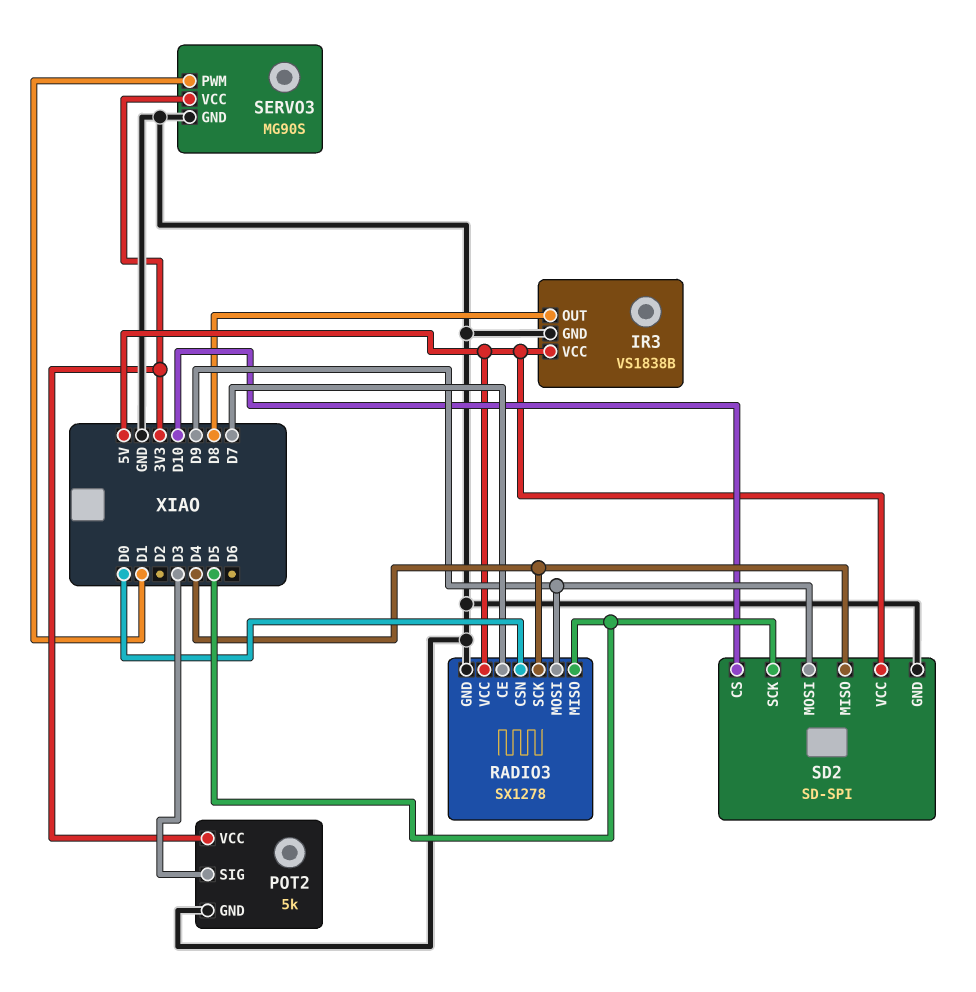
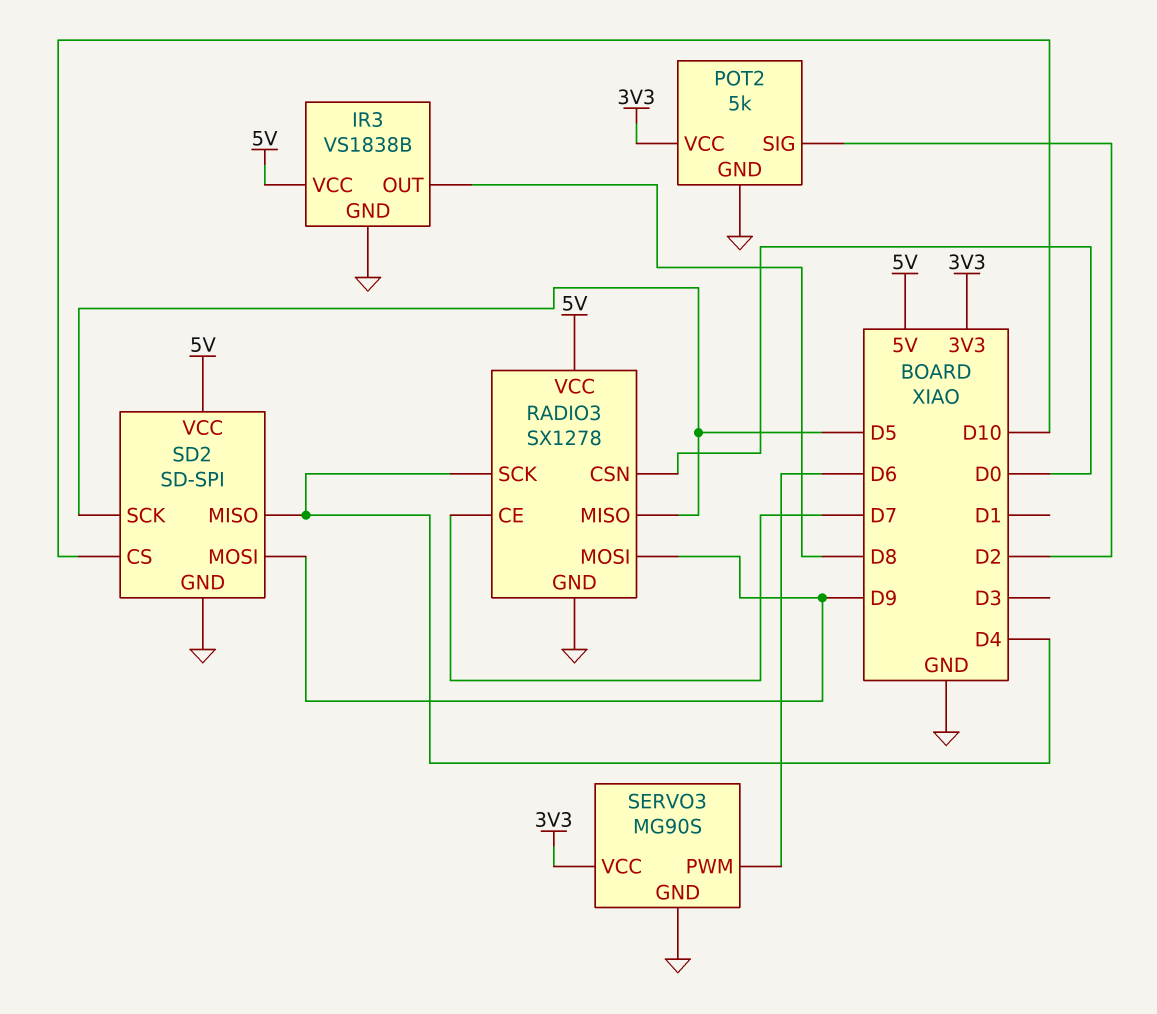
POT2 pin SIG: D3 -> D2
SERVO3 pin PWM: D1 -> D6

